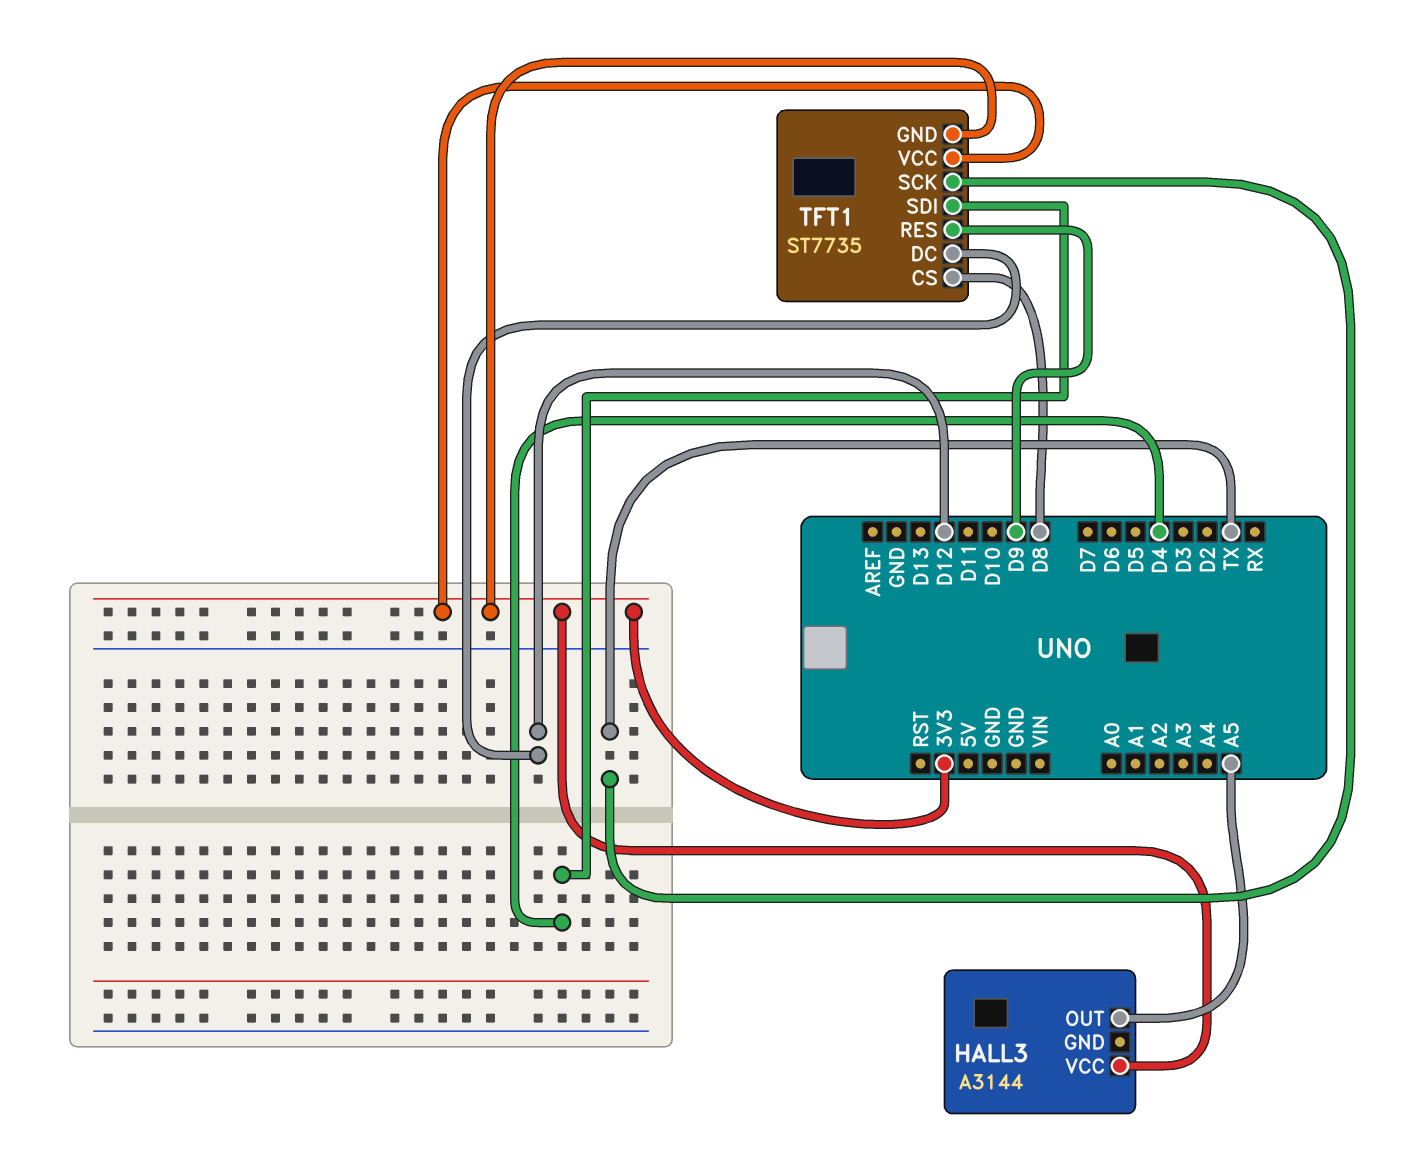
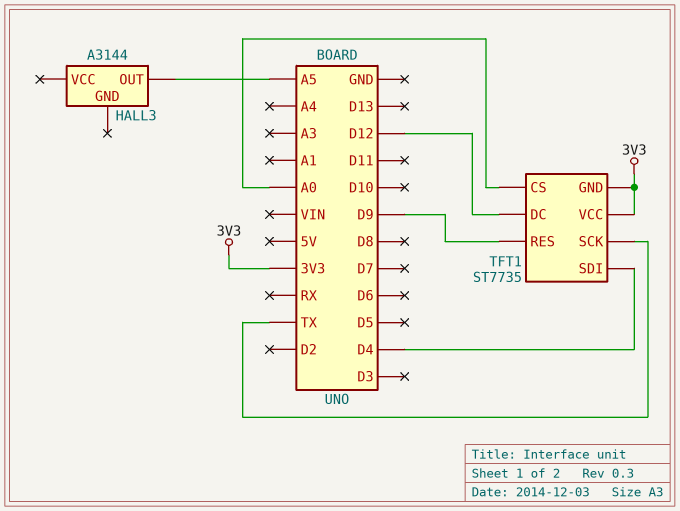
HALL3 pin VCC: 3V3 -> none
TFT1 pin CS: D8 -> A0

